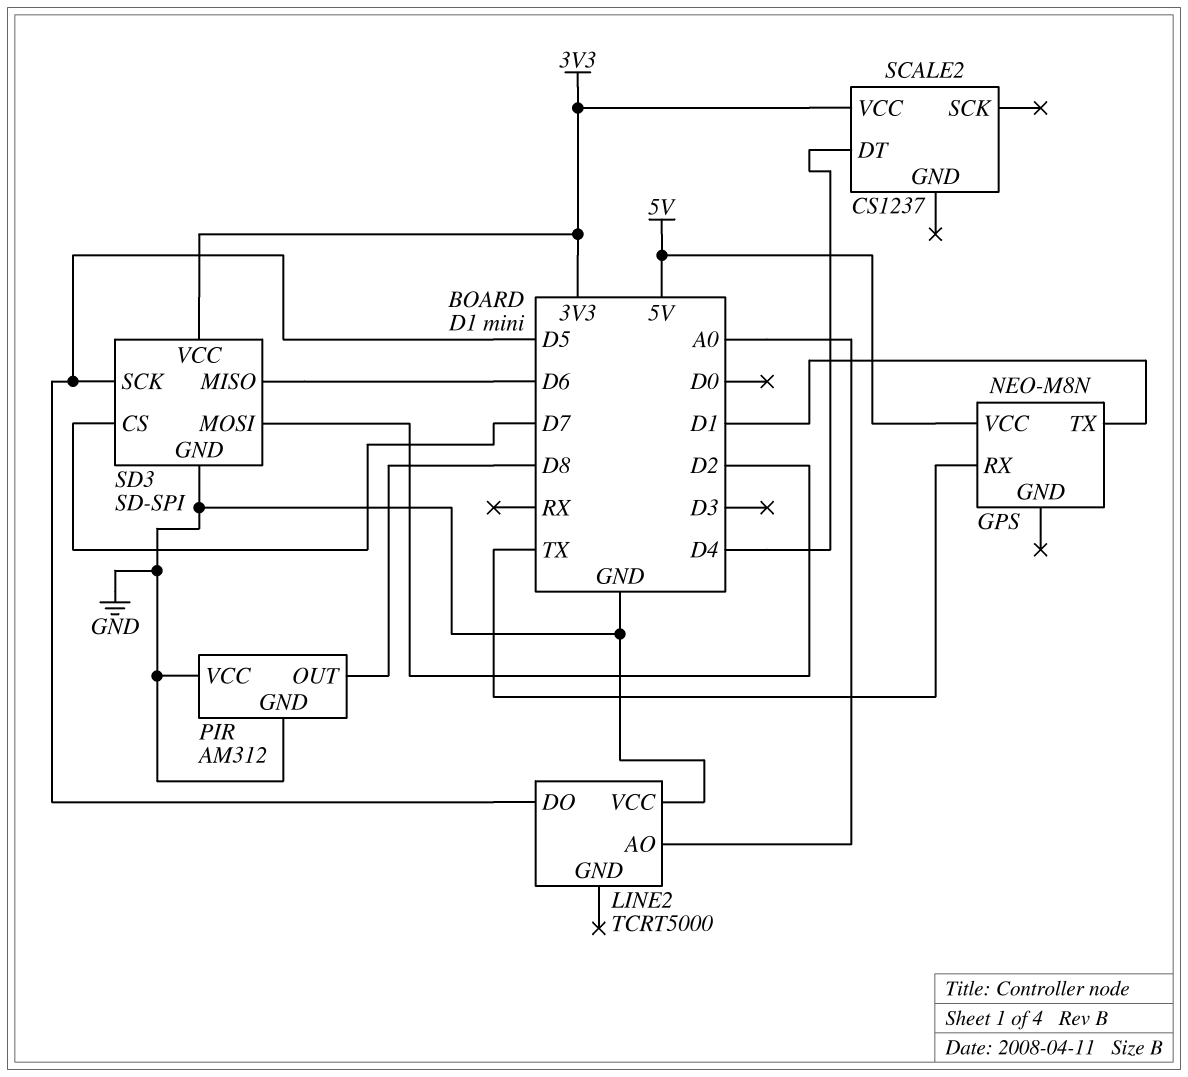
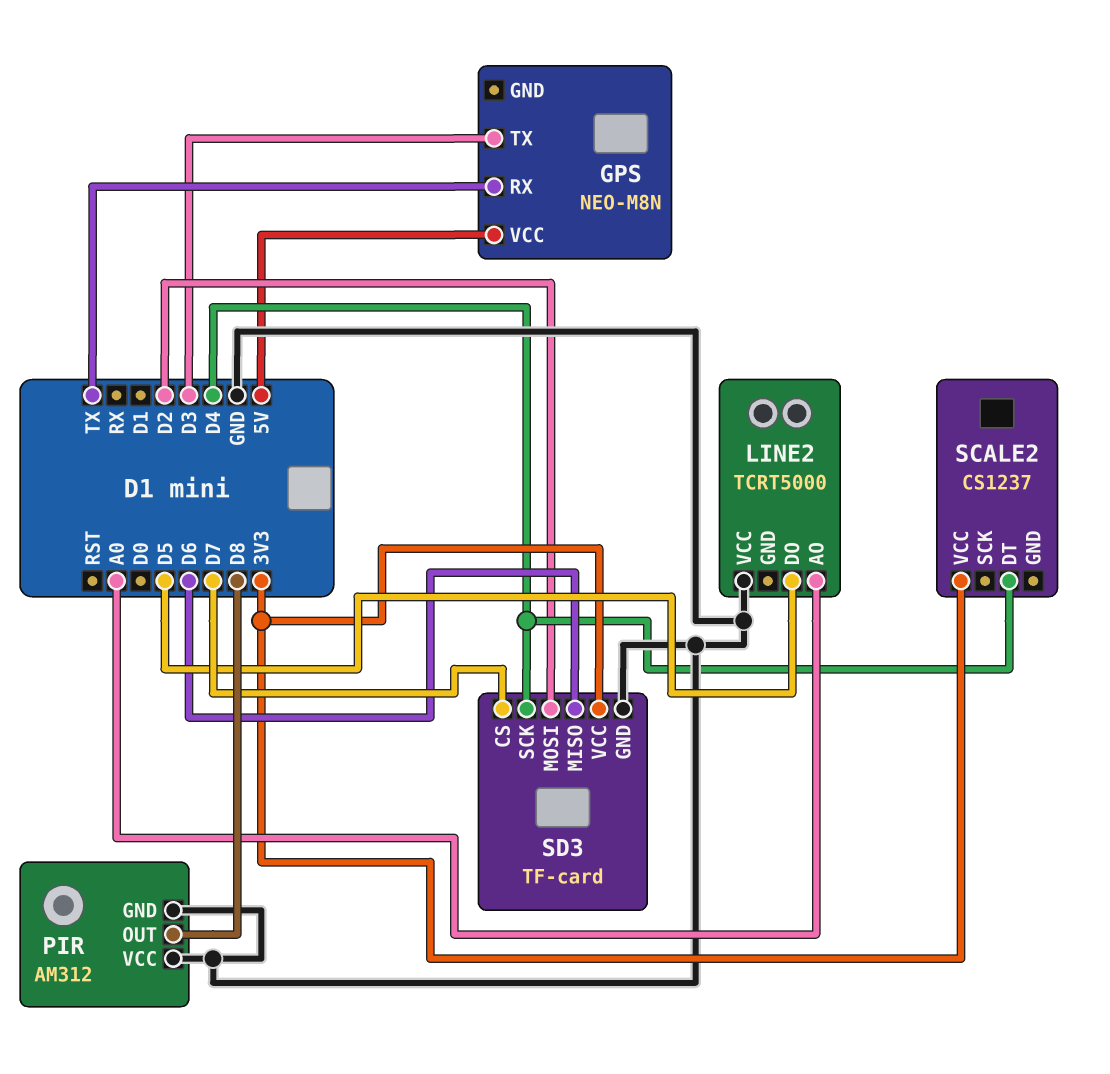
GPS pin TX: D1 -> D3
SD3: SD-SPI -> TF-card
SD3 pin SCK: D5 -> D4

